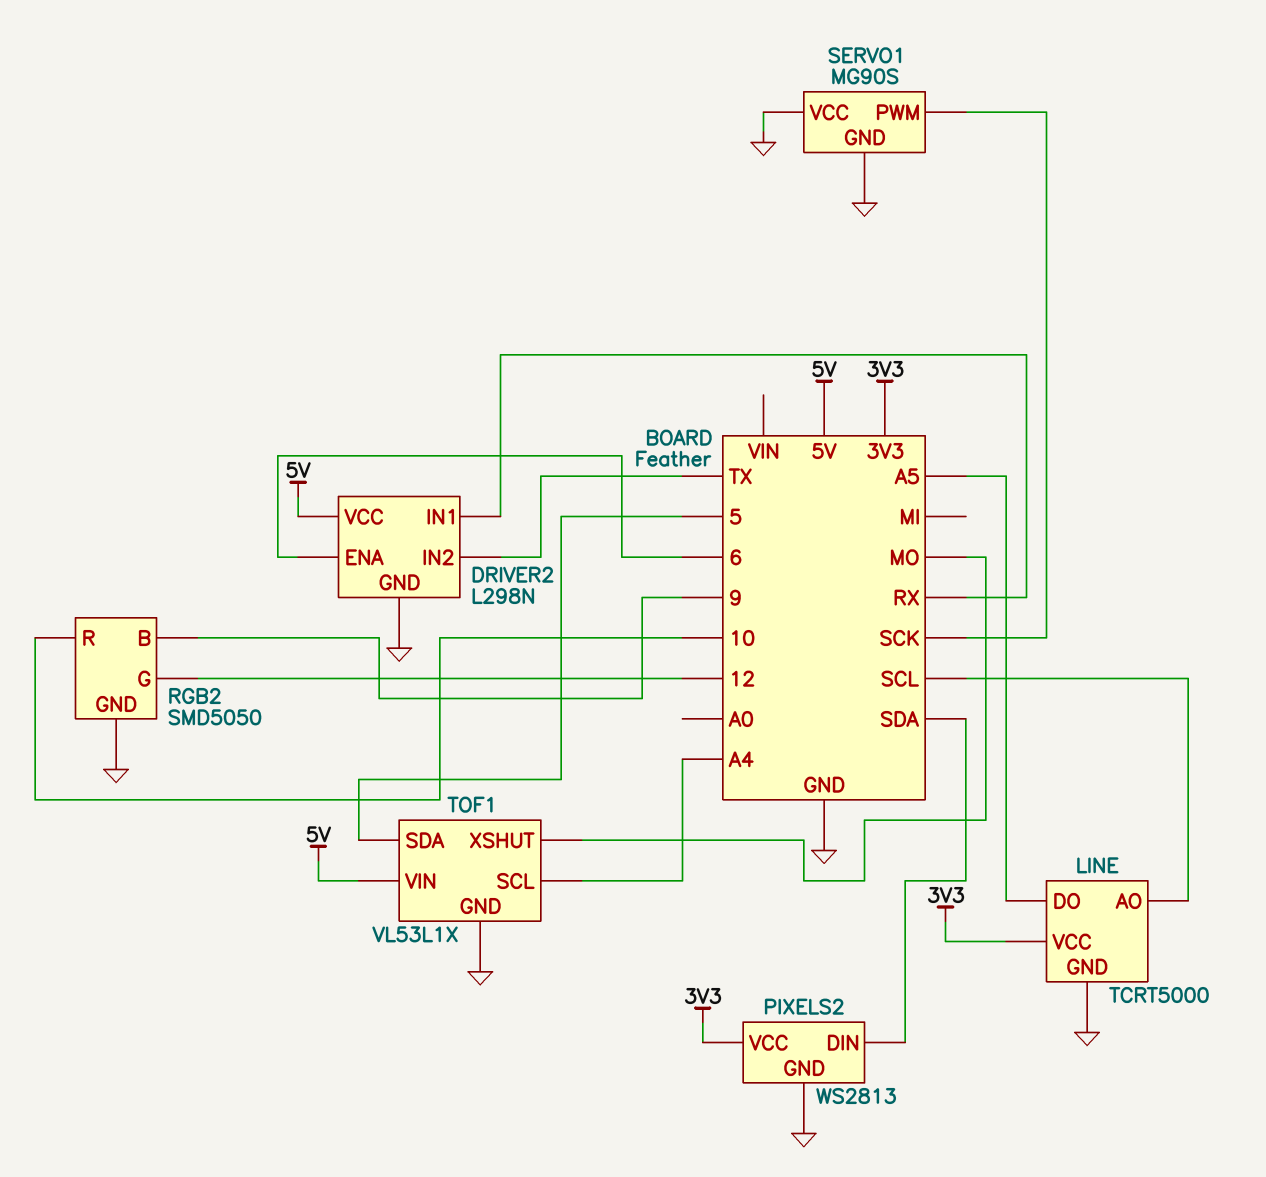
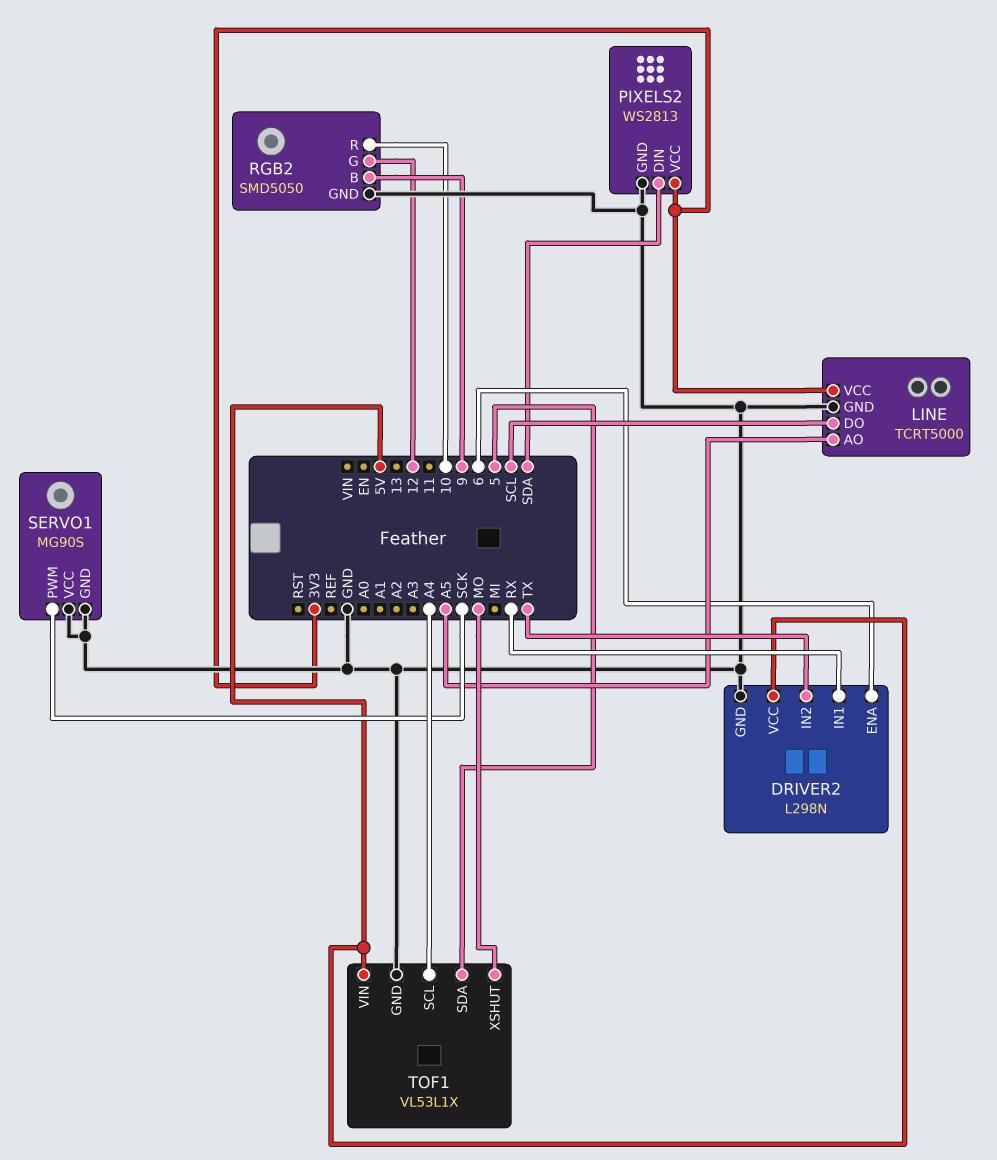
LINE pin AO: SCL -> A5
LINE pin DO: A5 -> SCL

